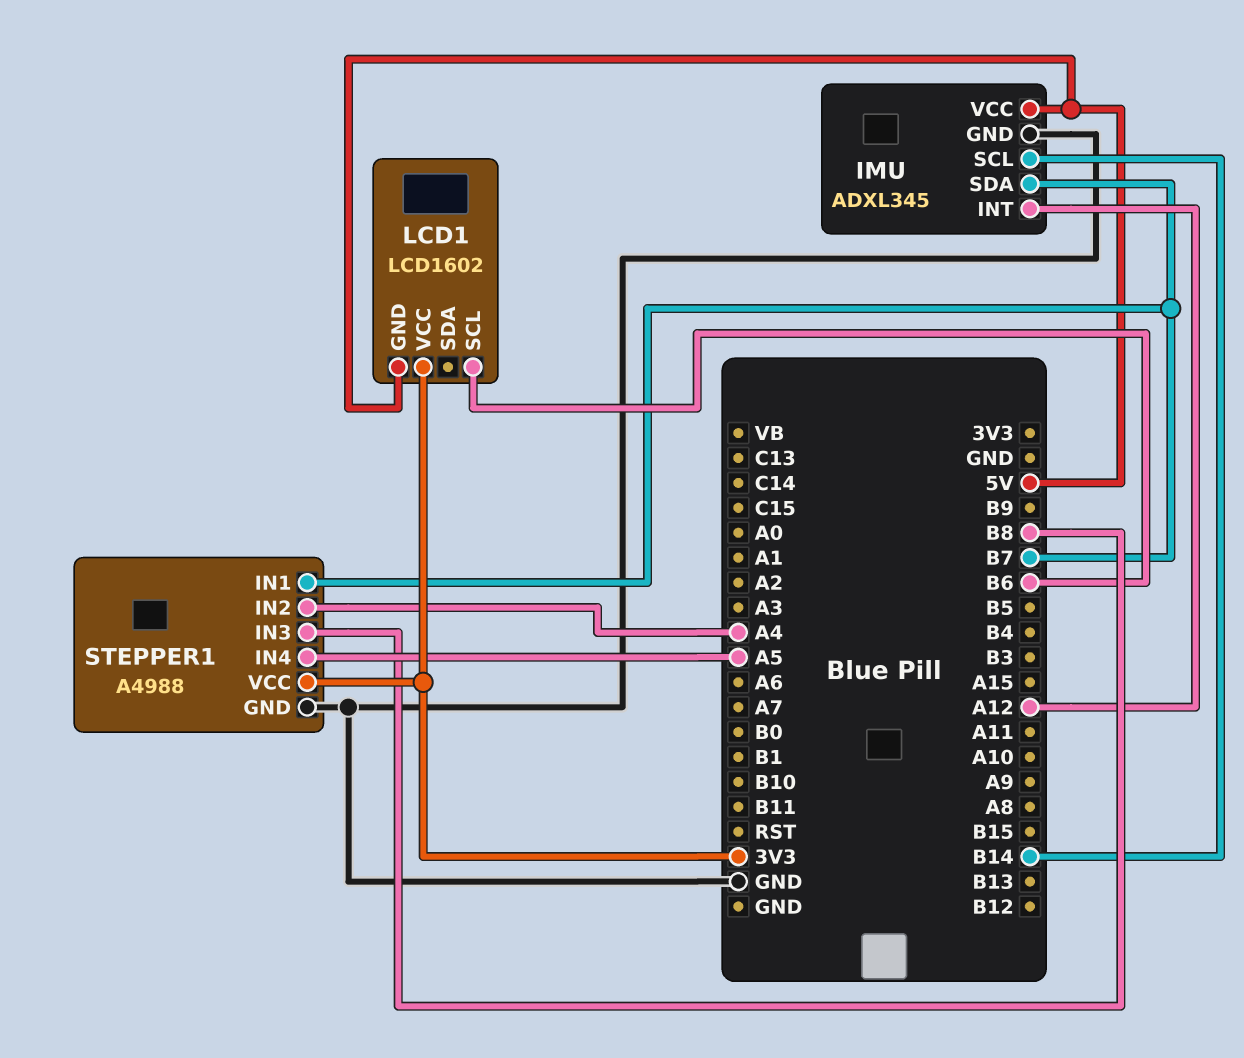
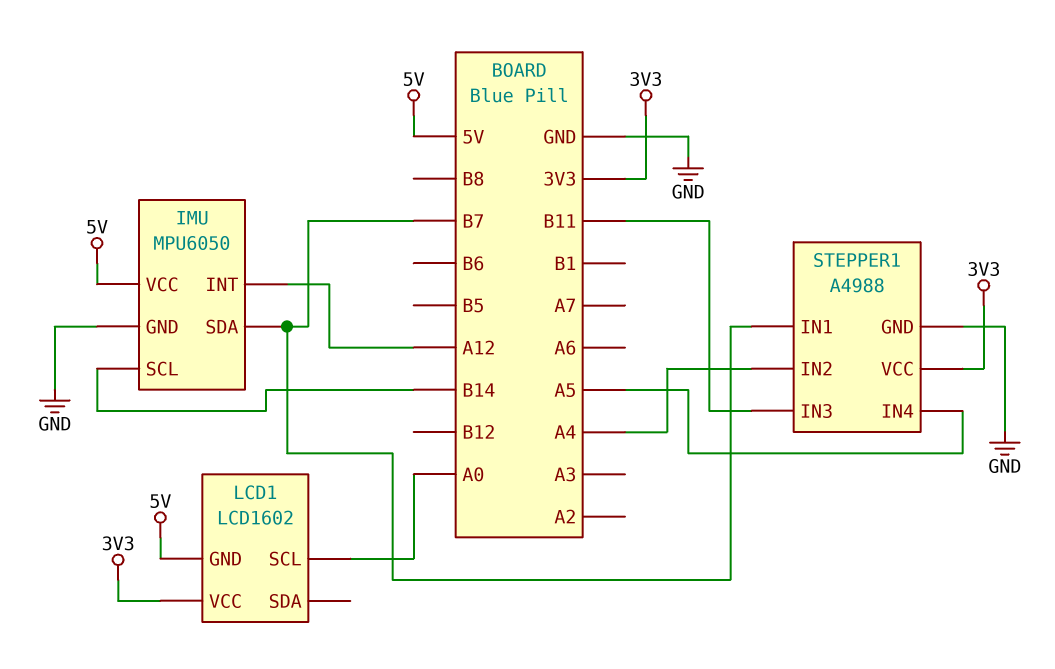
IMU: ADXL345 -> MPU6050
LCD1 pin SCL: B6 -> A0
STEPPER1 pin IN3: B8 -> B11

